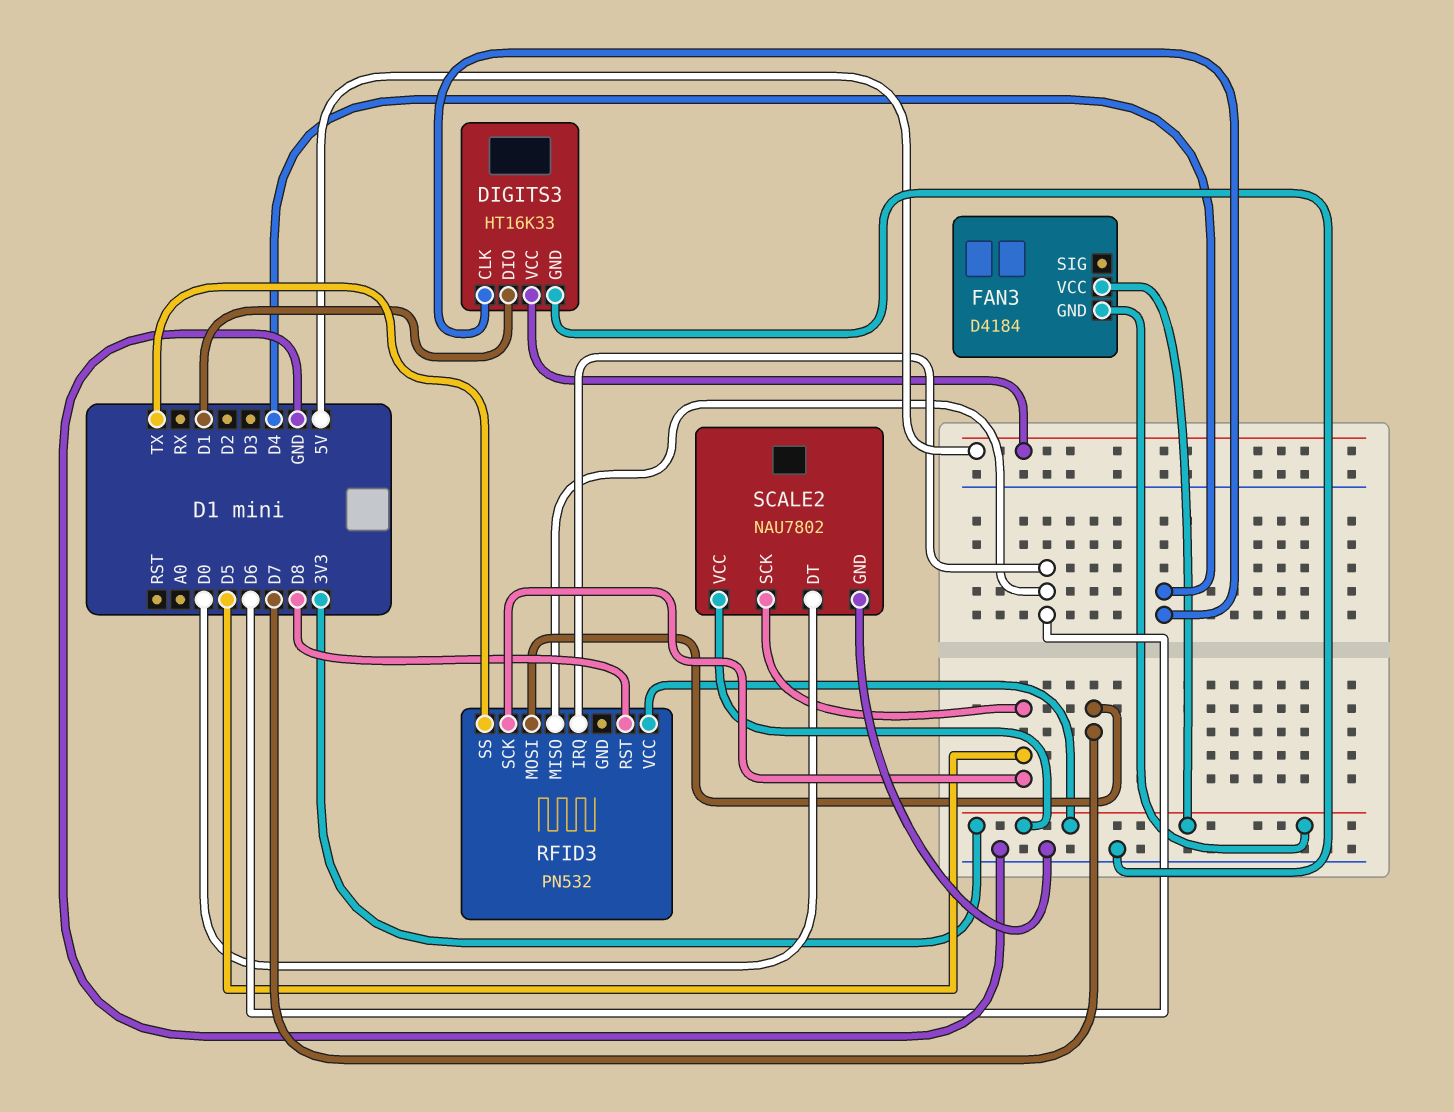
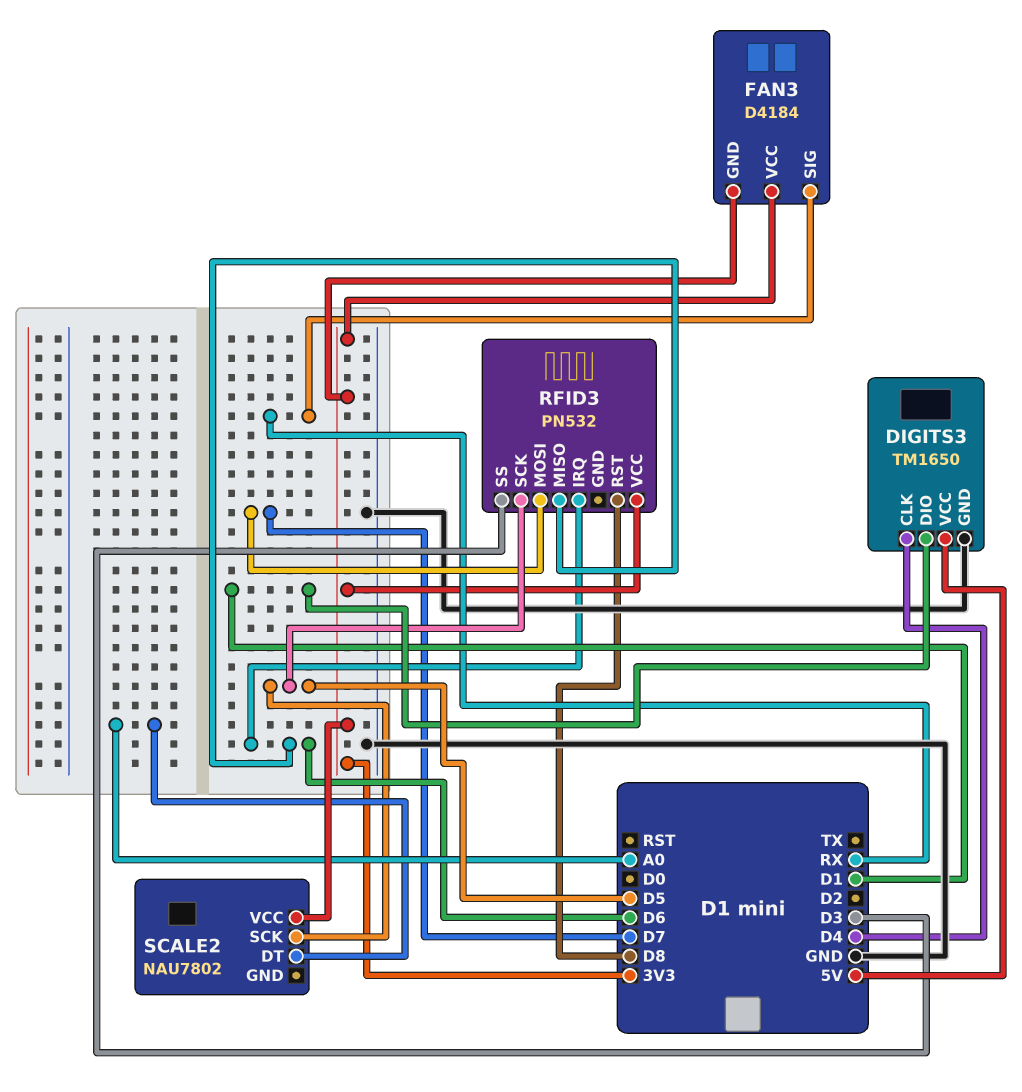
DIGITS3: HT16K33 -> TM1650
FAN3 pin SIG: none -> RX
RFID3 pin SS: TX -> D3
SCALE2 pin DT: D0 -> A0
SCALE2 pin GND: GND -> none

